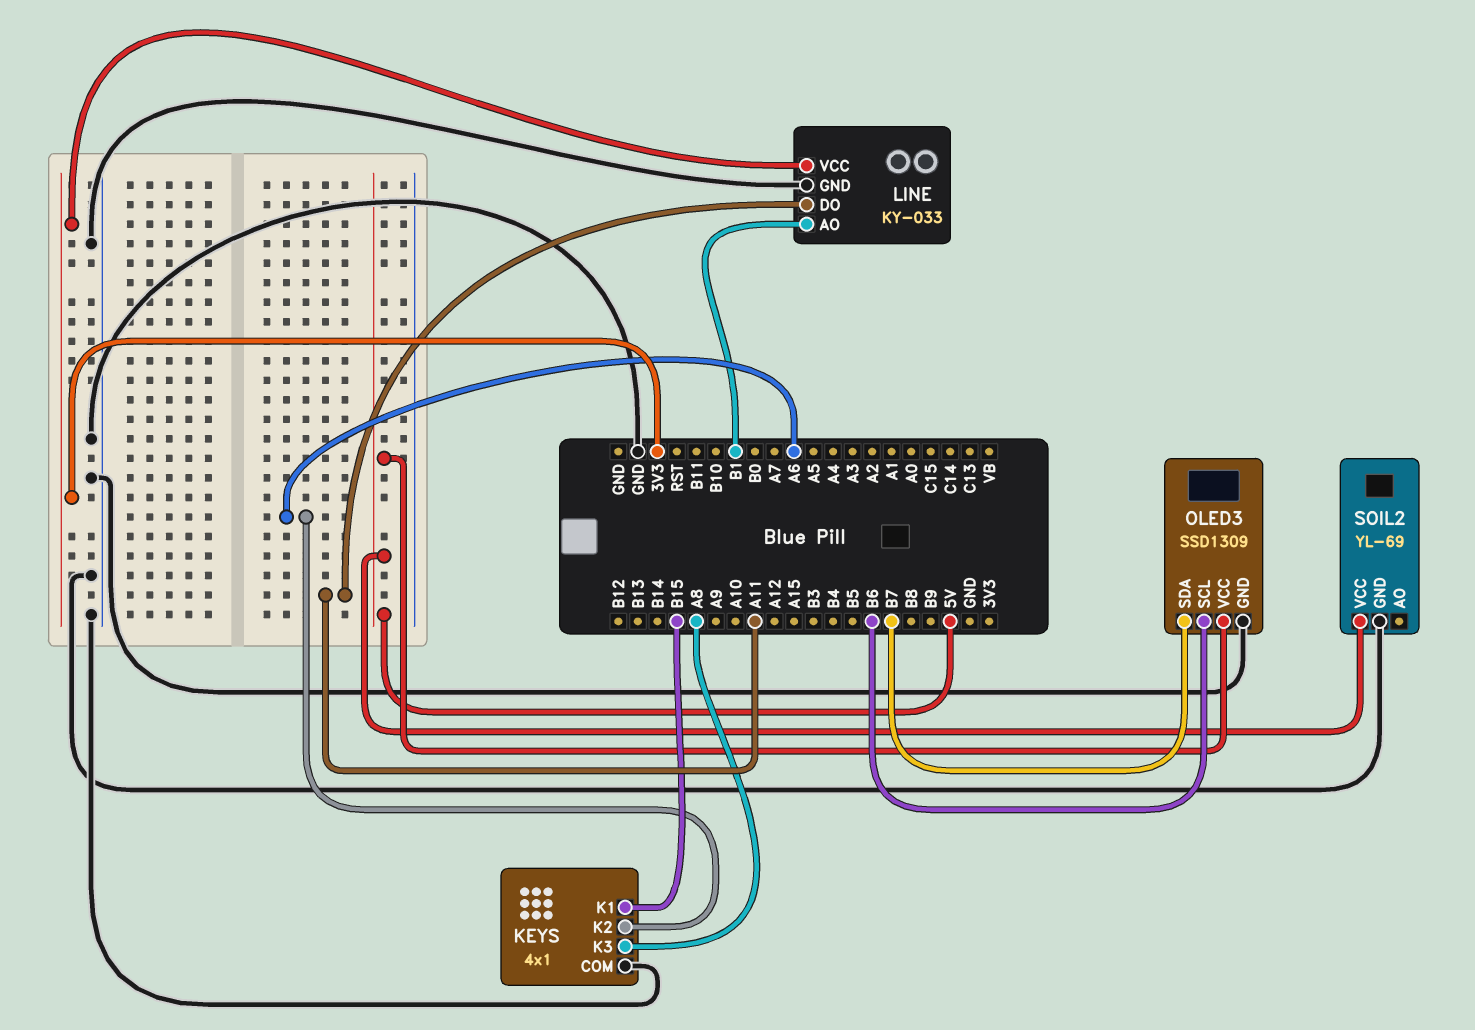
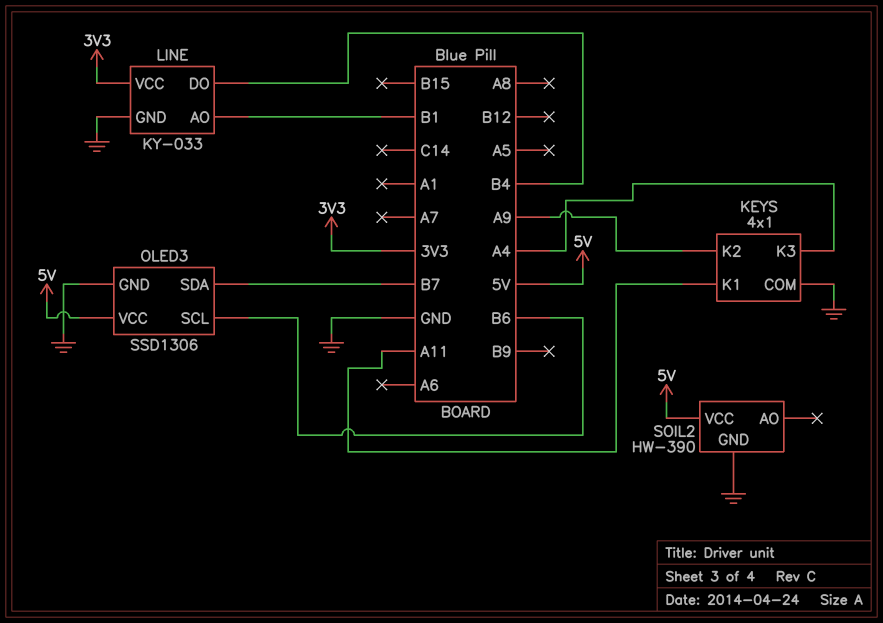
KEYS pin K1: B15 -> A11
KEYS pin K2: A6 -> A9
KEYS pin K3: A8 -> A4
LINE pin DO: A11 -> B4
OLED3: SSD1309 -> SSD1306
SOIL2: YL-69 -> HW-390

